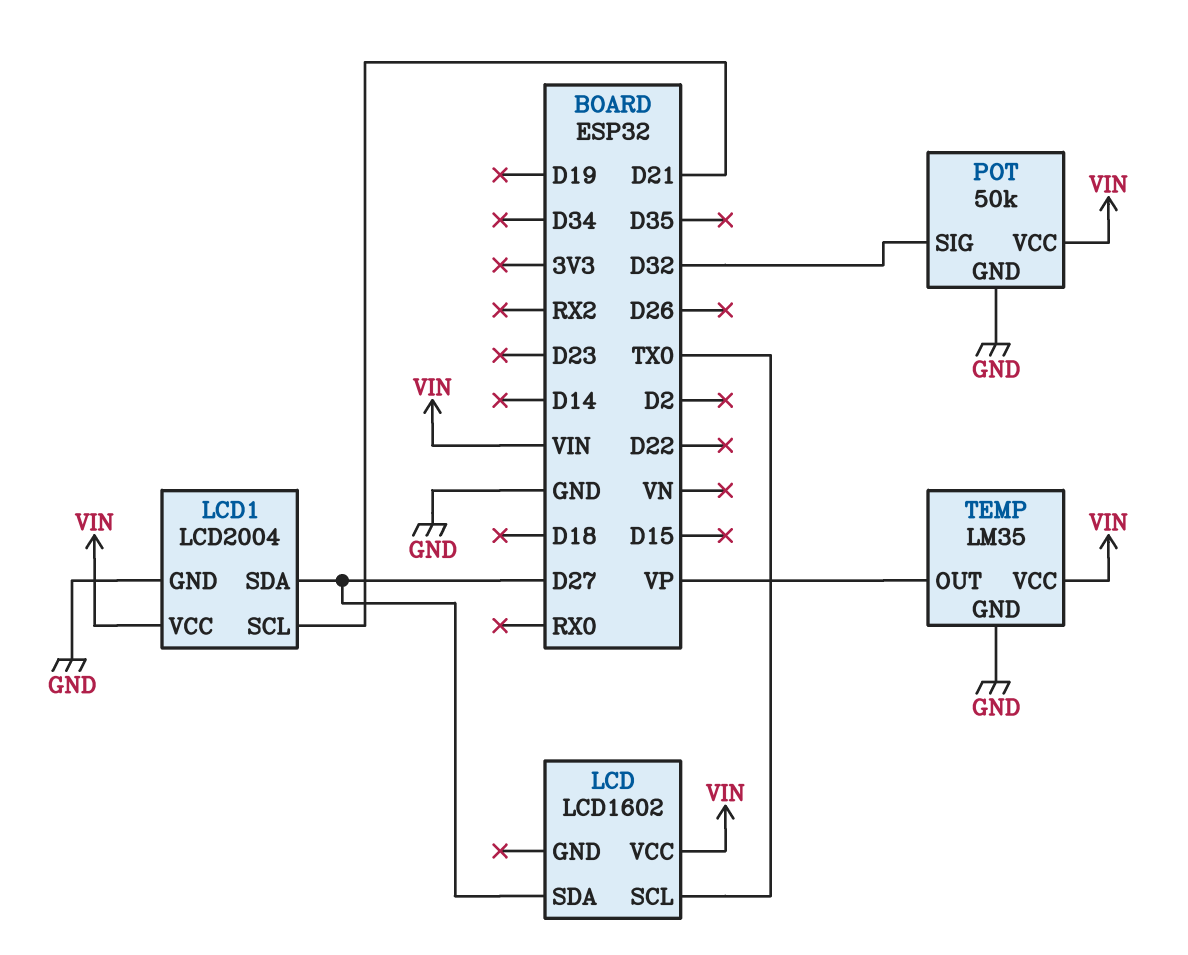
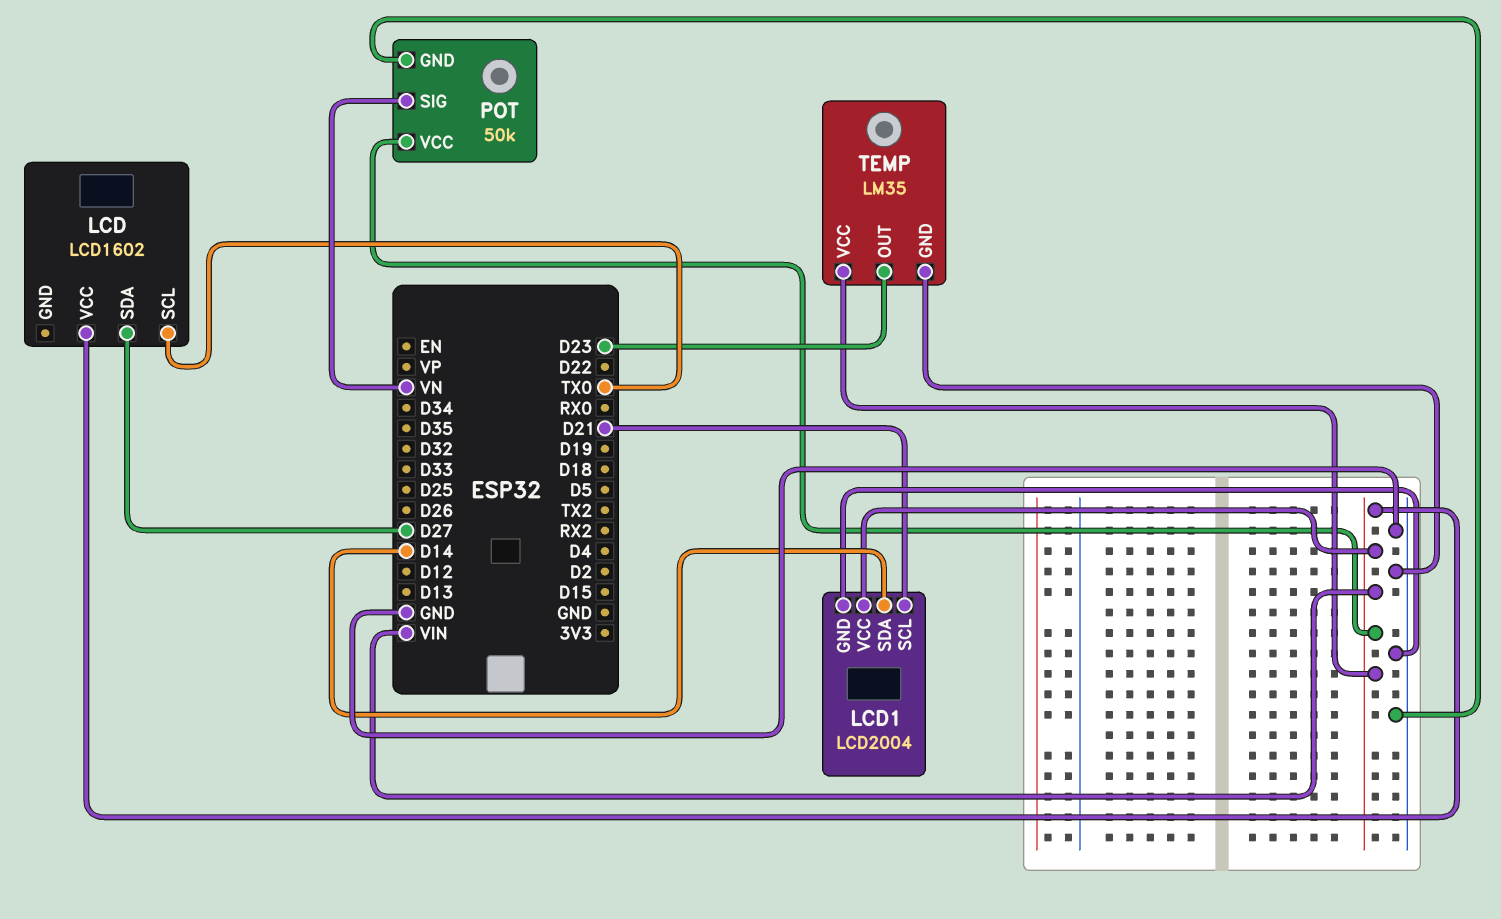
LCD1 pin SDA: D27 -> D14
POT pin SIG: D32 -> VN
TEMP pin OUT: VP -> D23

